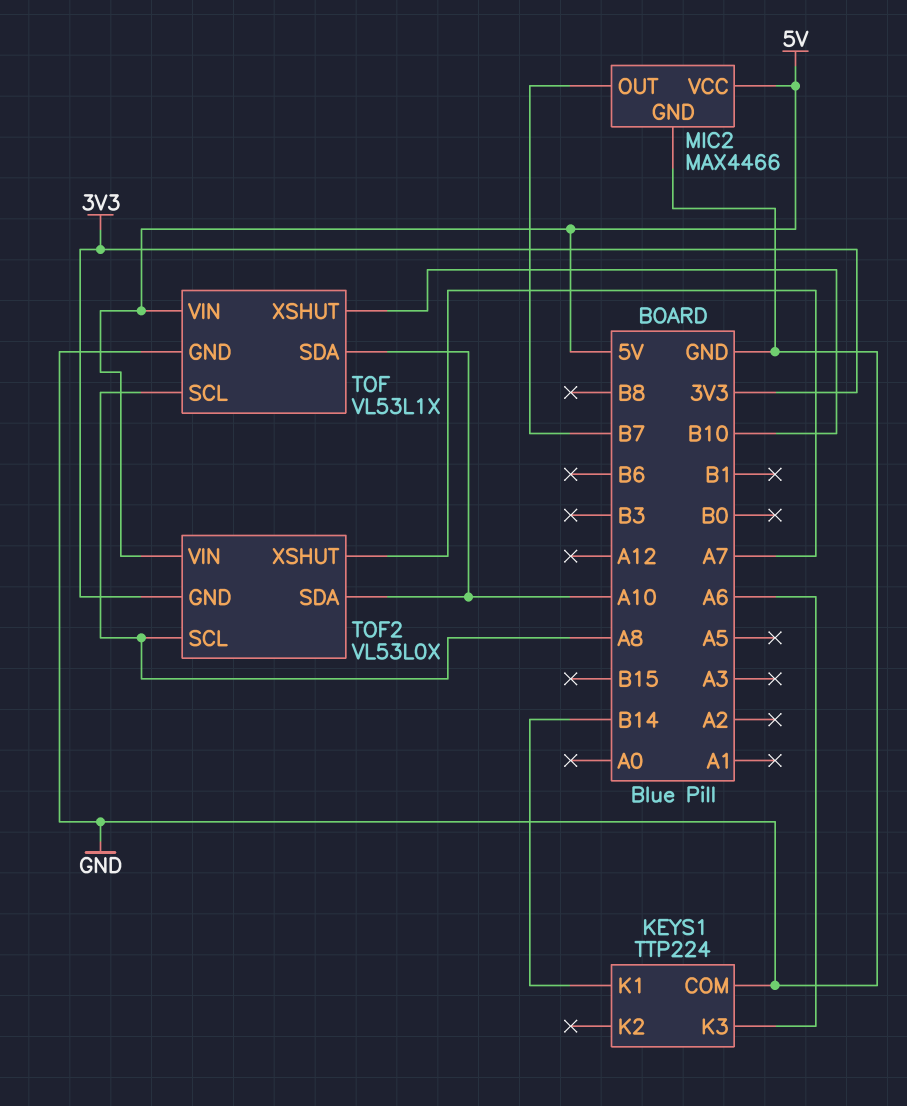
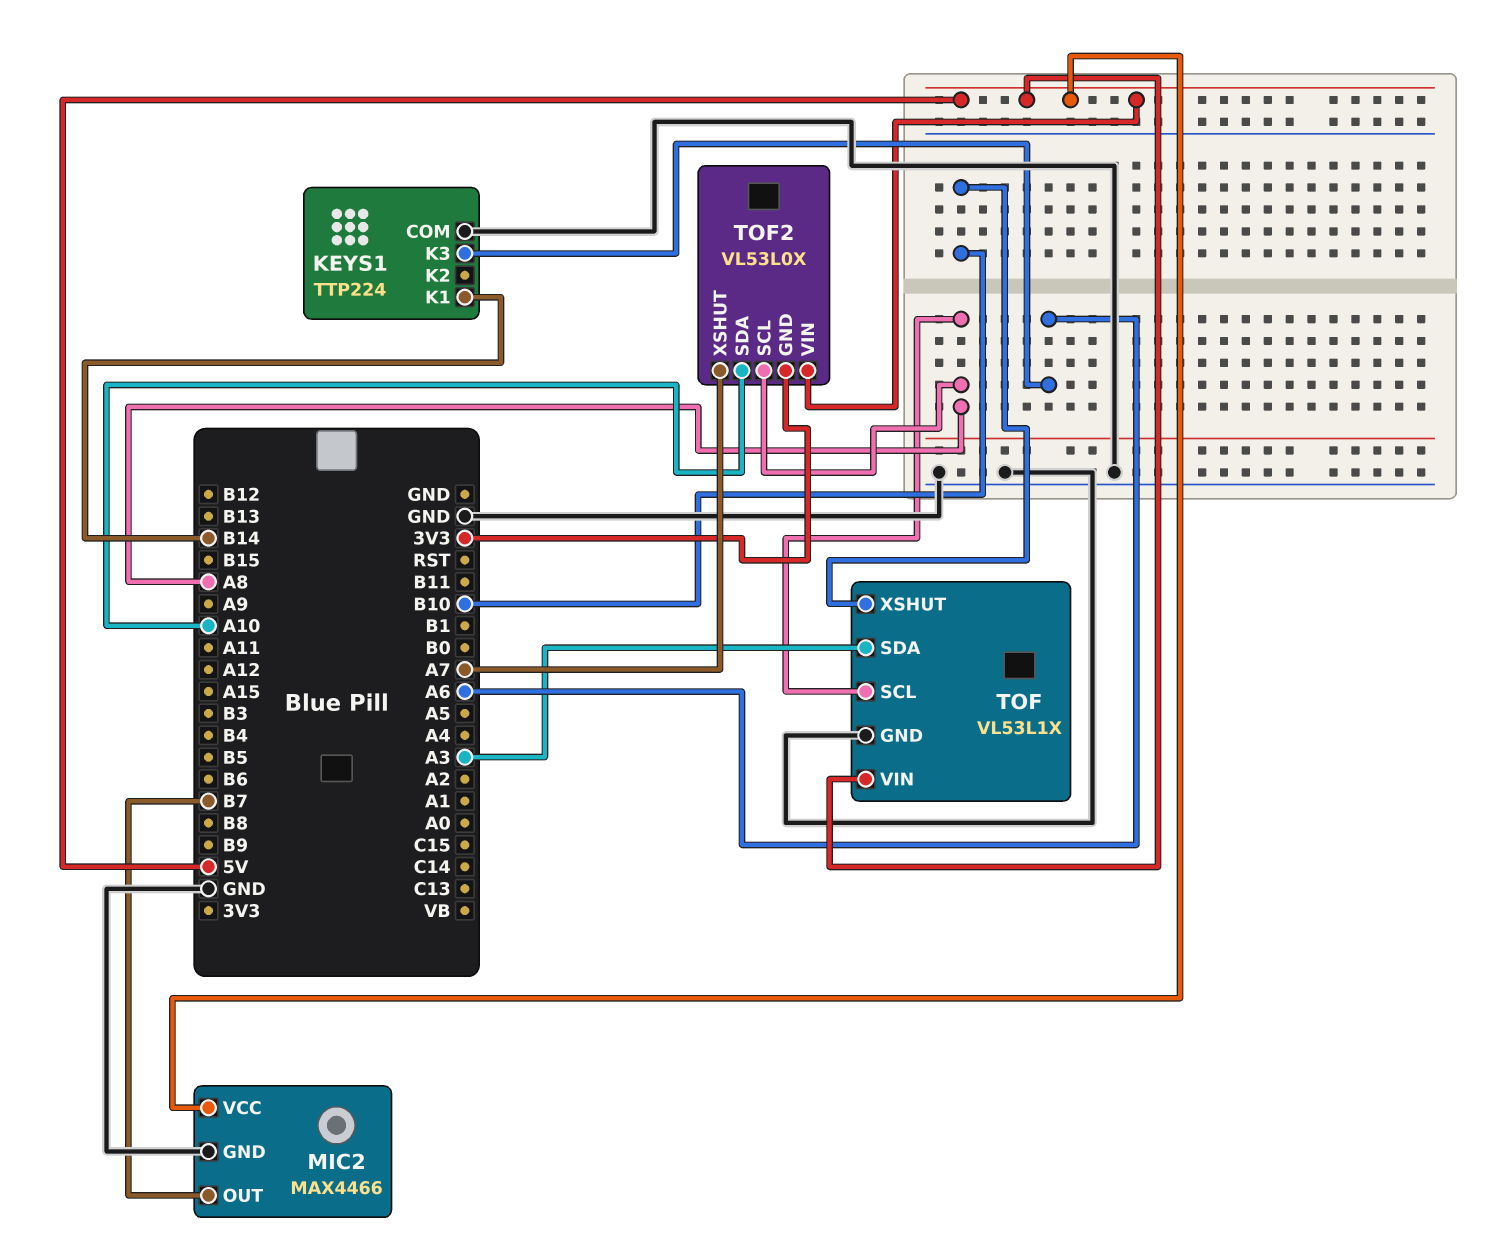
TOF pin SDA: A10 -> A3

